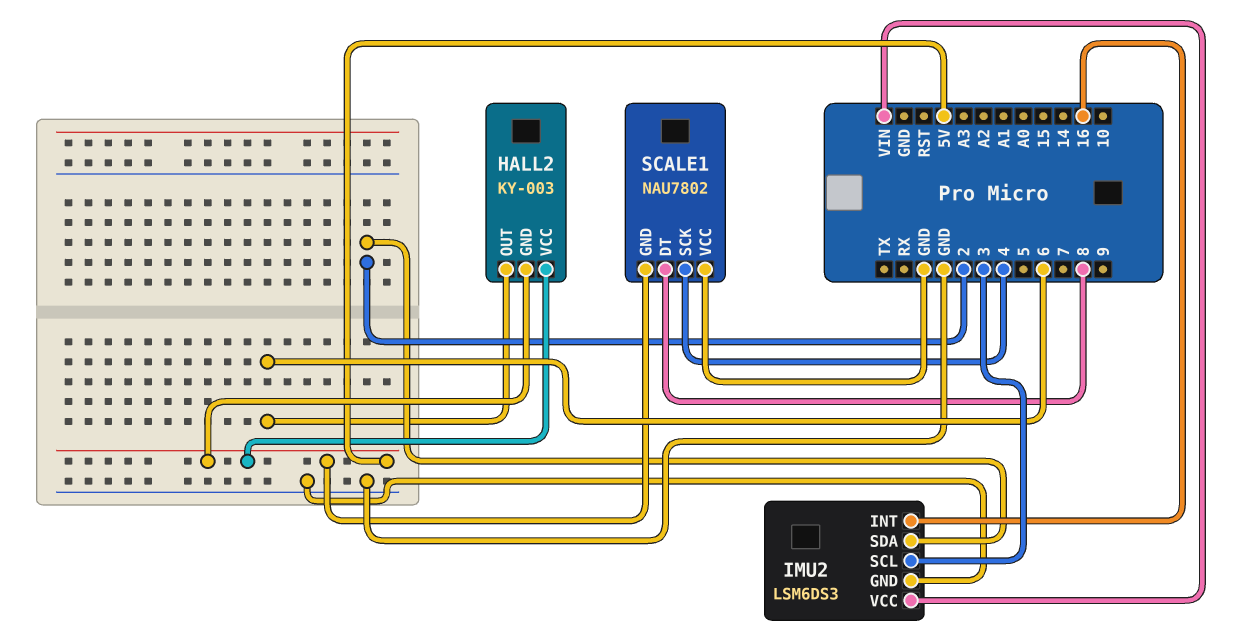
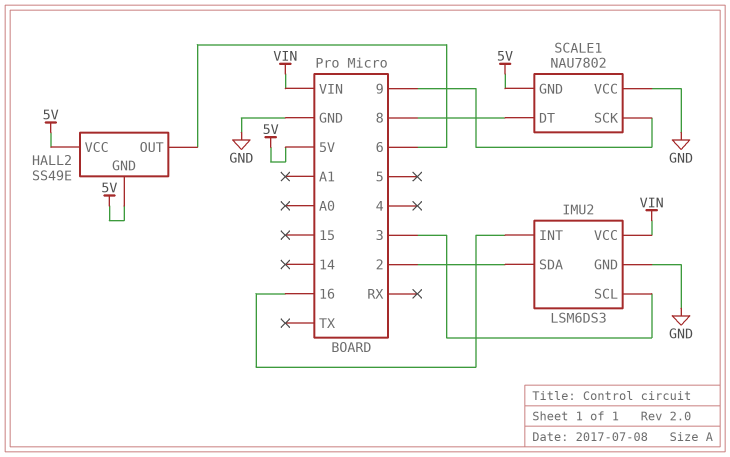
HALL2: KY-003 -> SS49E
SCALE1 pin SCK: 4 -> 9

